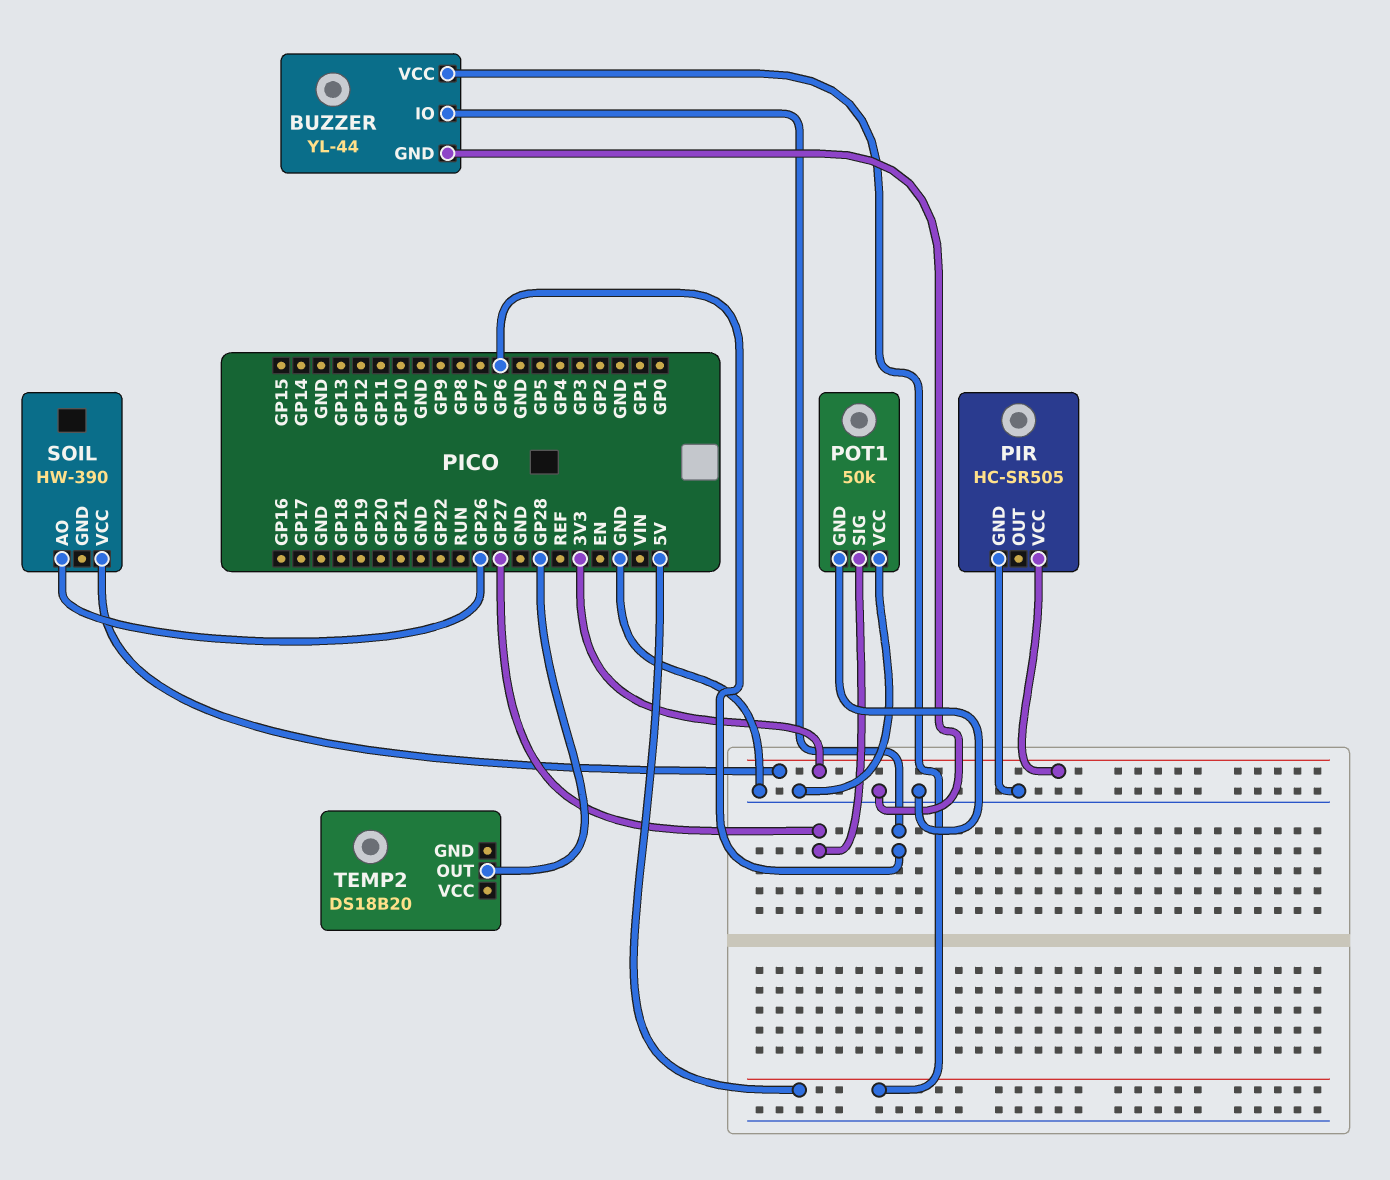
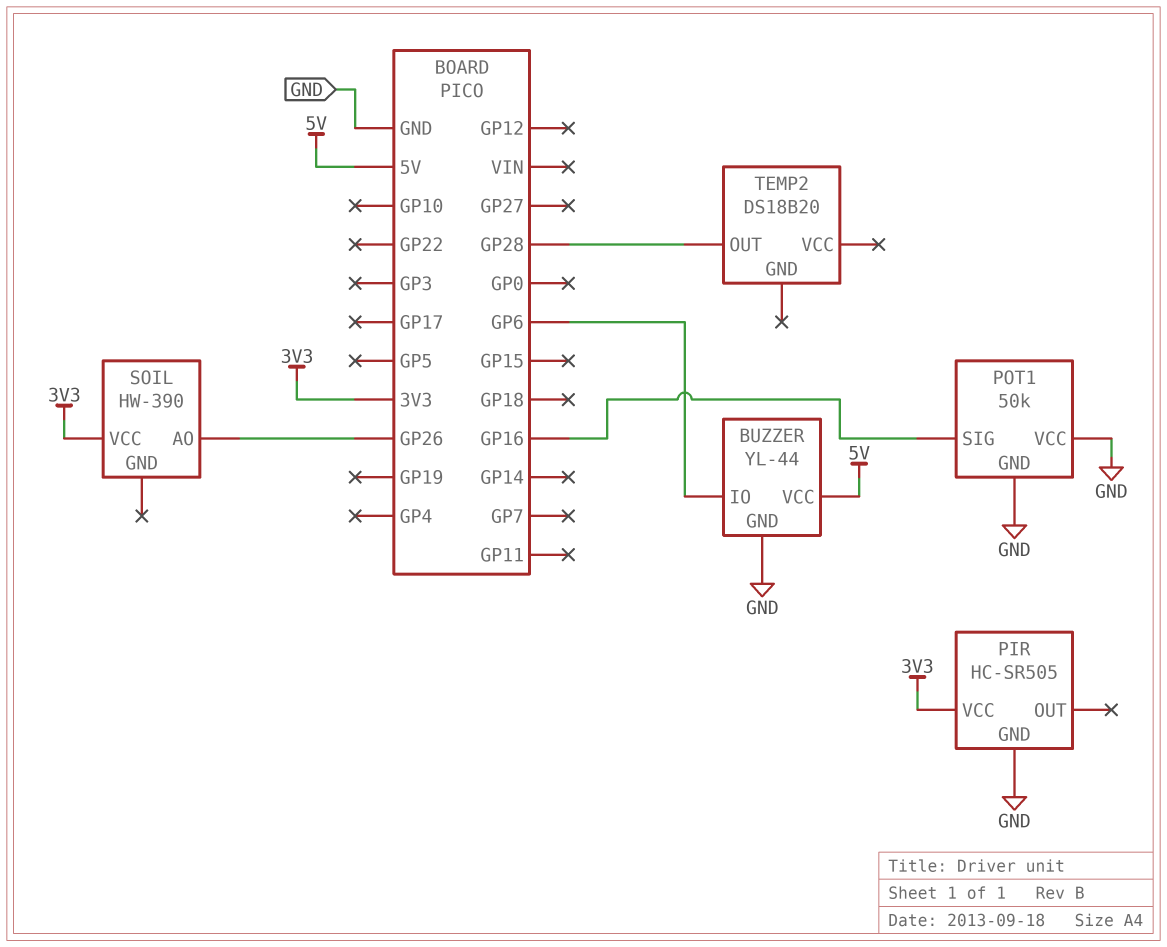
POT1 pin SIG: GP27 -> GP16

